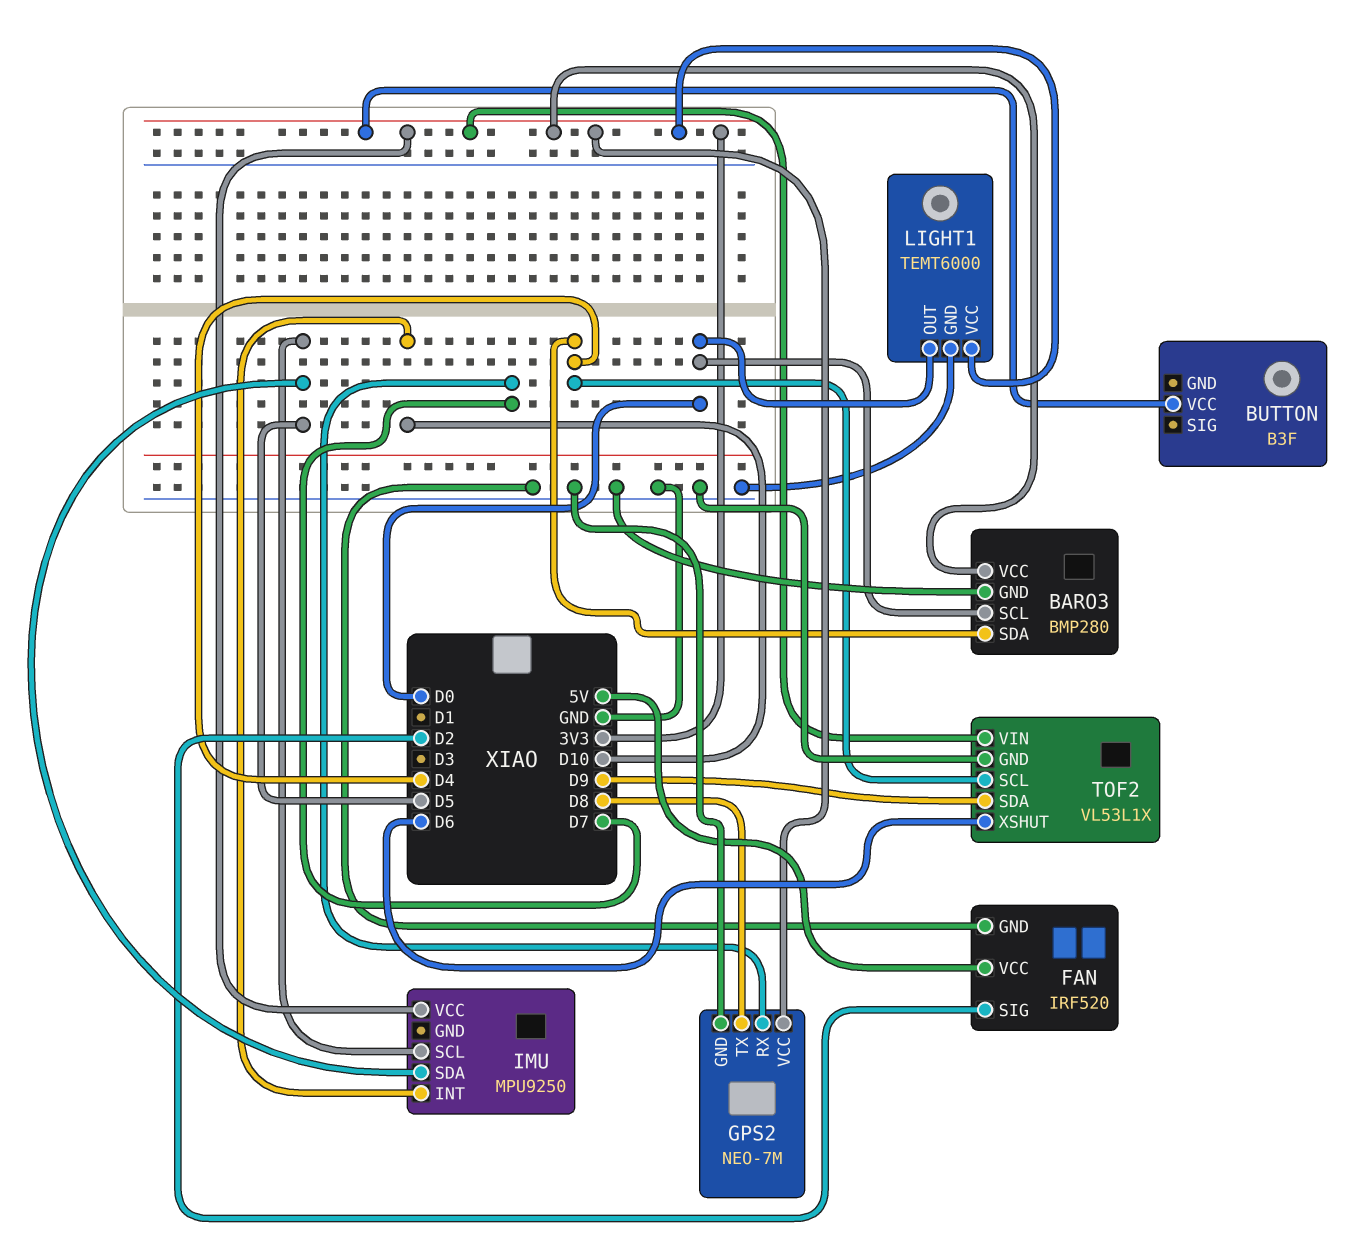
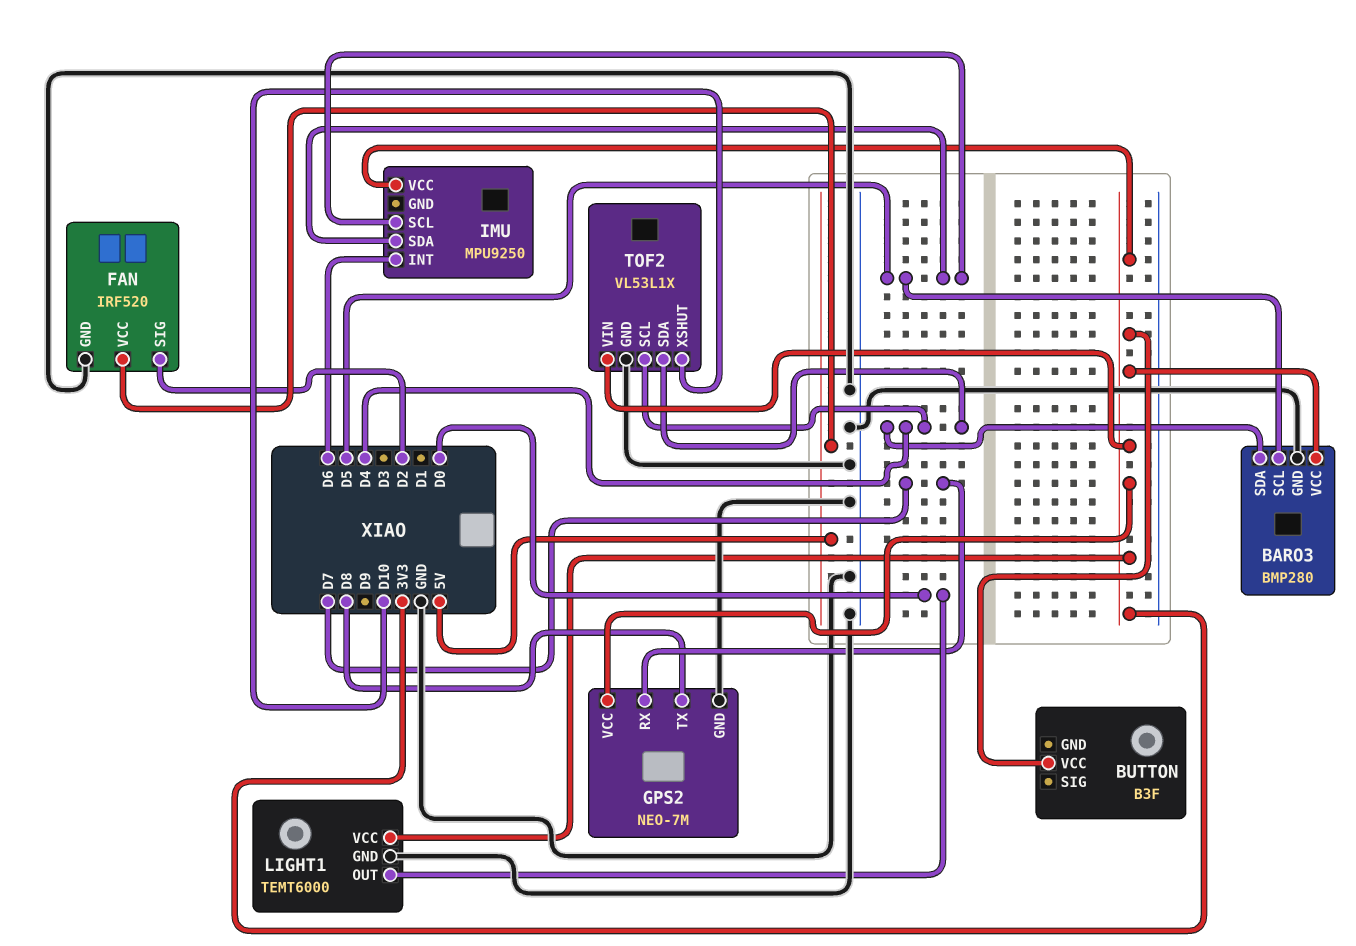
BARO3 pin SCL: D0 -> D5
IMU pin INT: D10 -> D6
TOF2 pin SDA: D9 -> D4
TOF2 pin XSHUT: D6 -> D10

